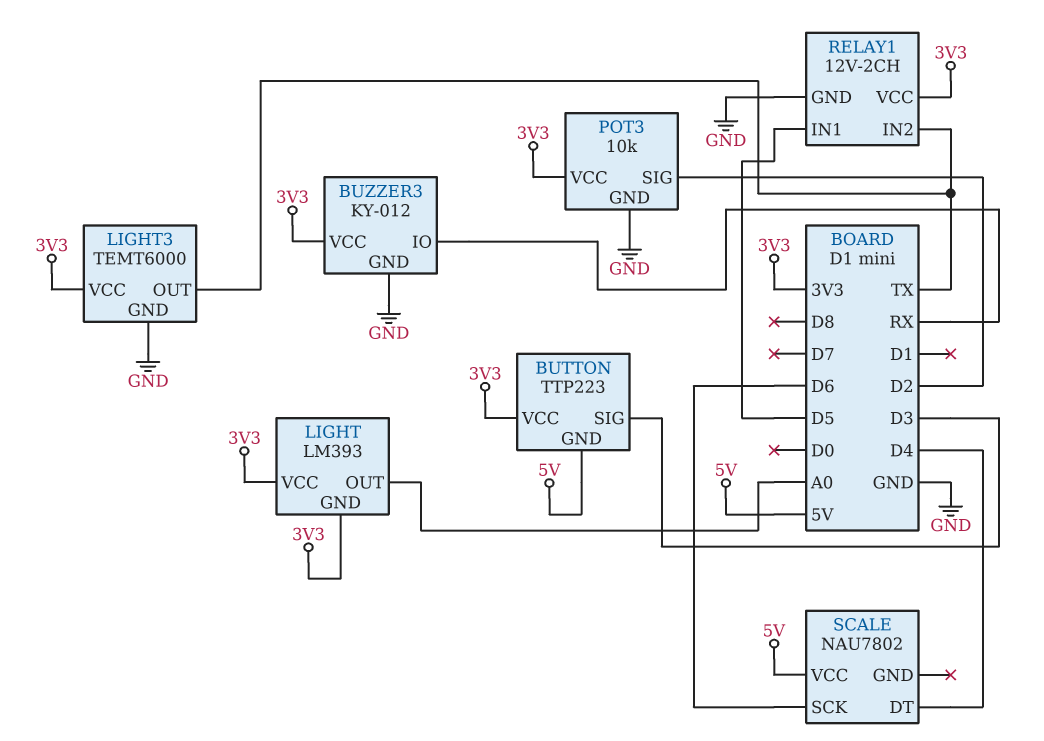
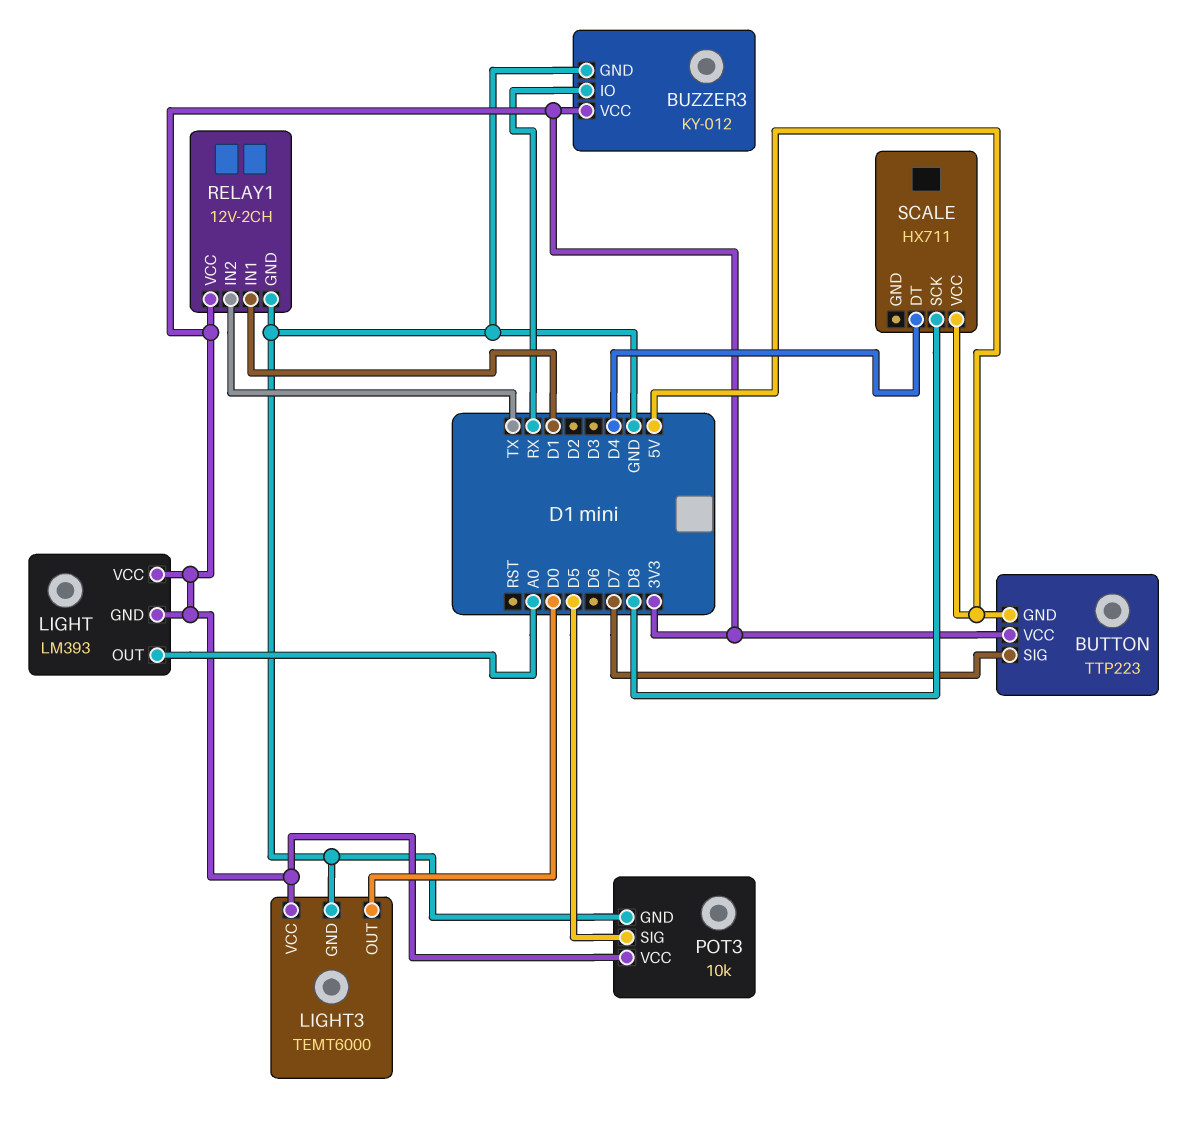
BUTTON pin SIG: D3 -> D7
LIGHT3 pin OUT: TX -> D0
POT3 pin SIG: D2 -> D5
RELAY1 pin IN1: D5 -> D1
SCALE: NAU7802 -> HX711
SCALE pin SCK: D6 -> D8

